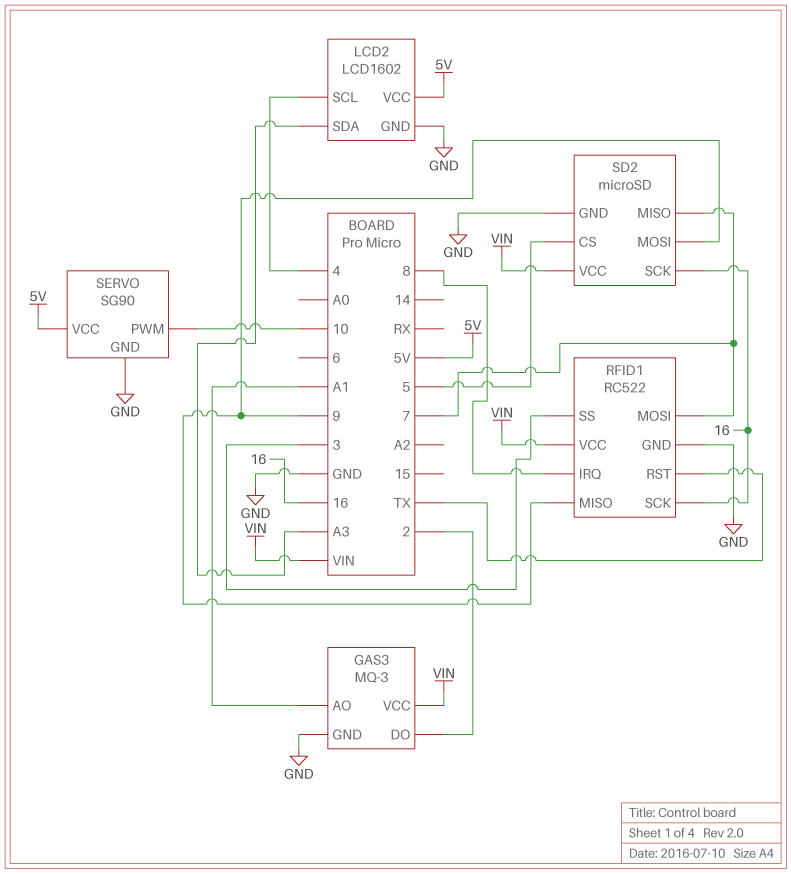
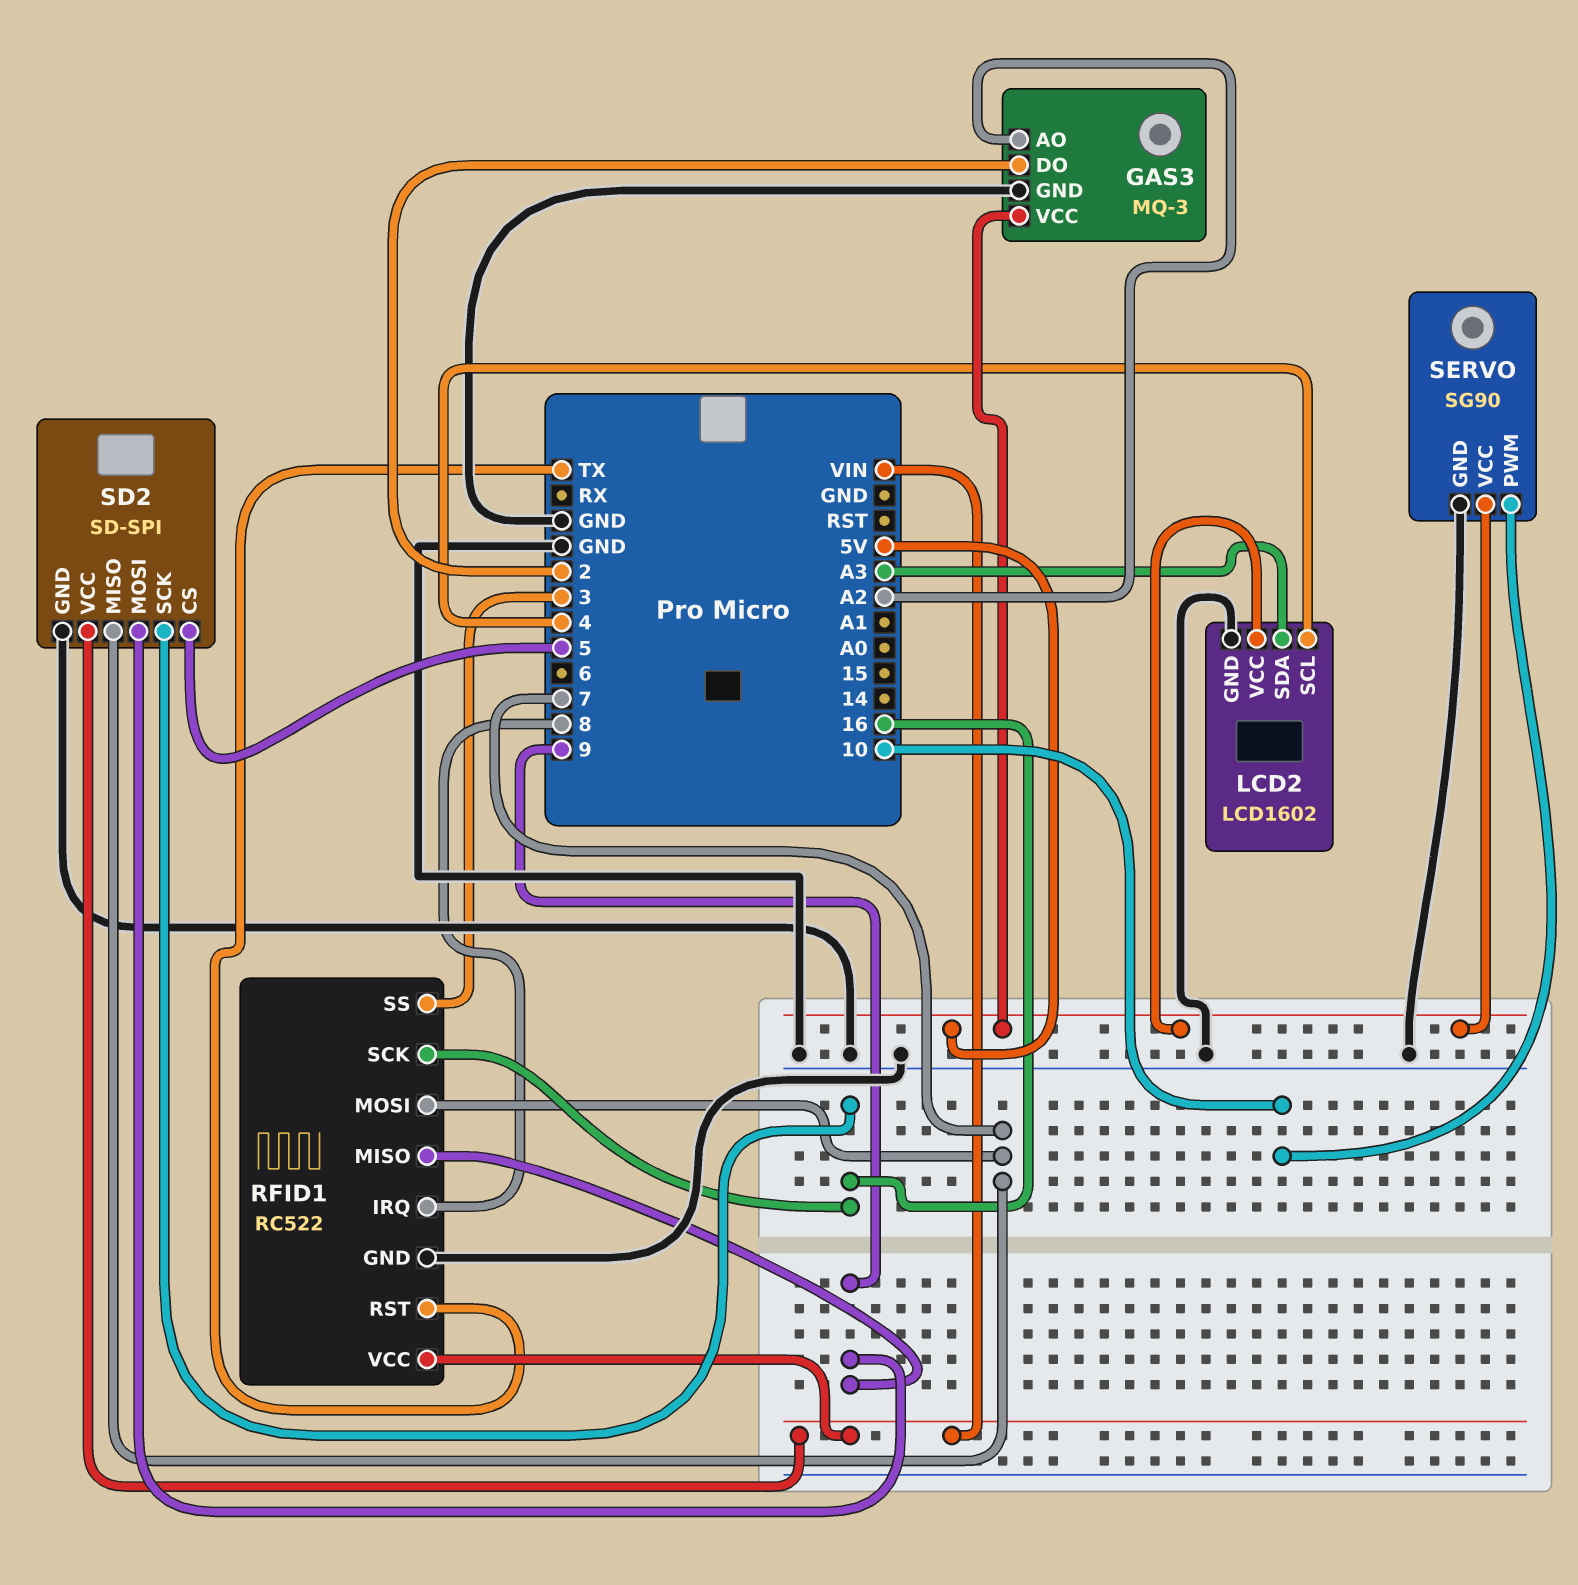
GAS3 pin AO: A1 -> A2
GAS3 pin VCC: VIN -> 5V
SD2: microSD -> SD-SPI

